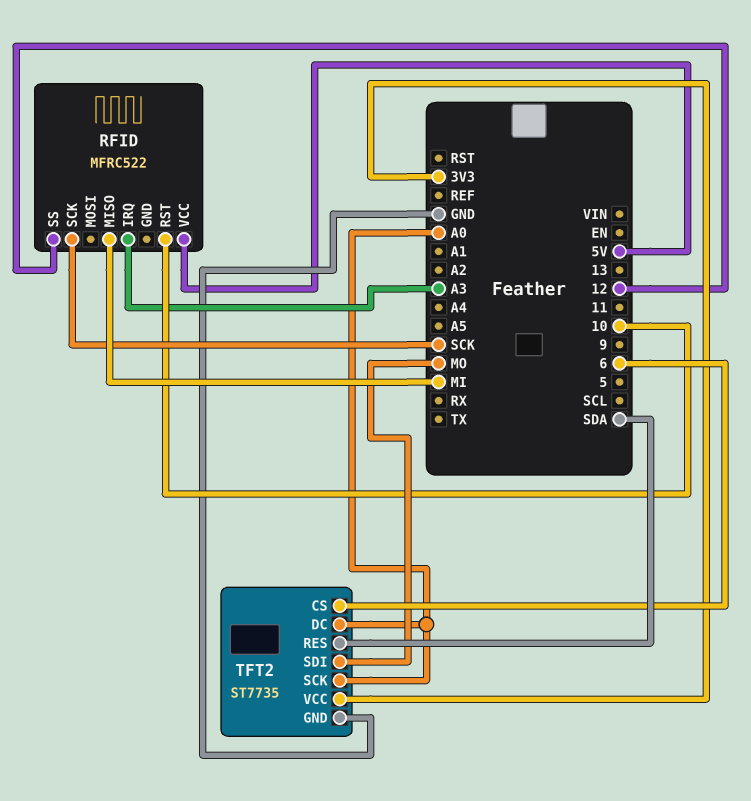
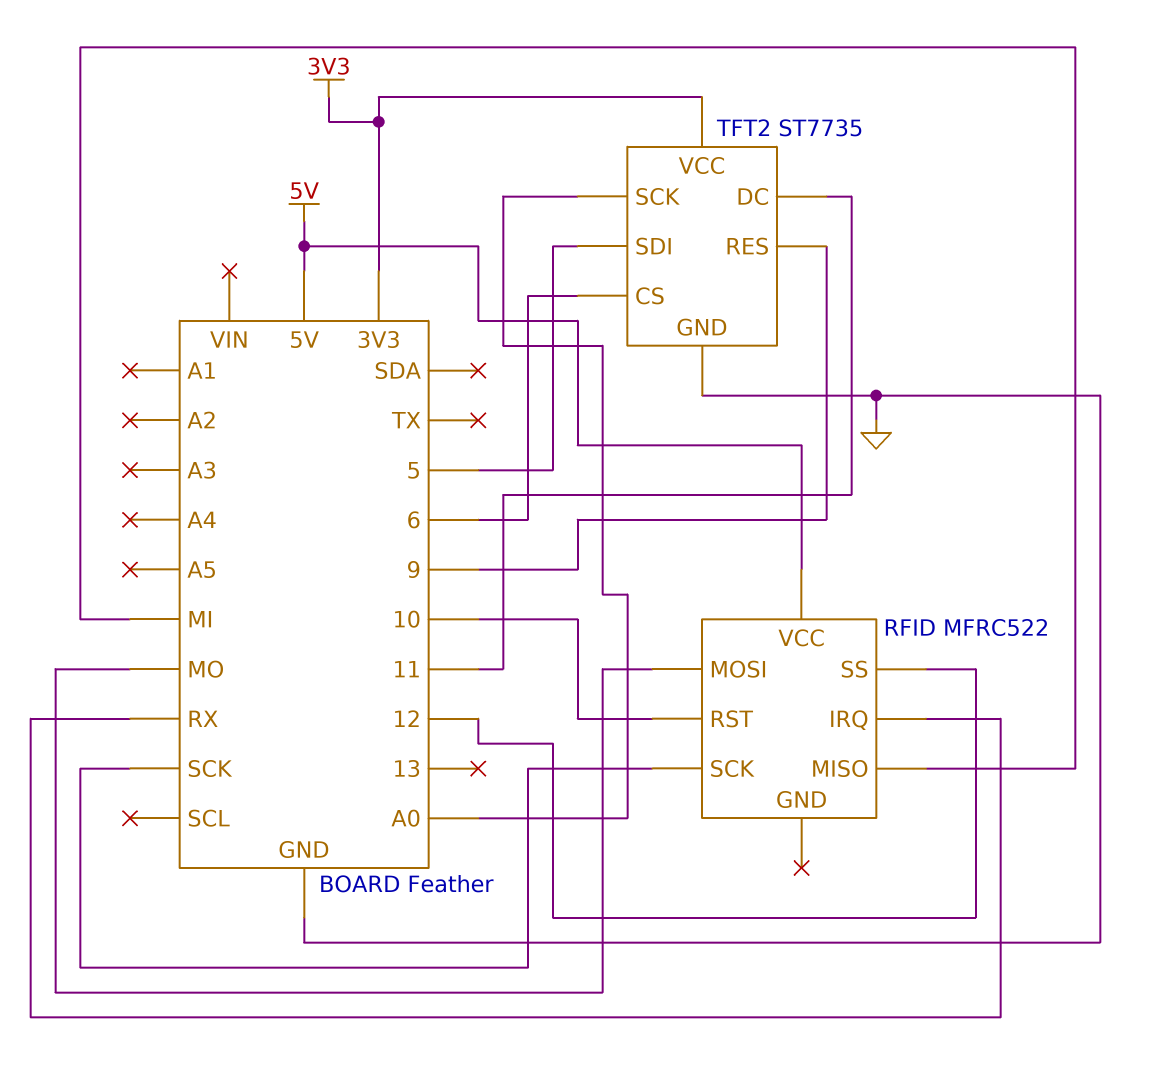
RFID pin IRQ: A3 -> RX
RFID pin MOSI: none -> MO
TFT2 pin DC: A0 -> 11
TFT2 pin RES: SDA -> 9
TFT2 pin SDI: MO -> 5

